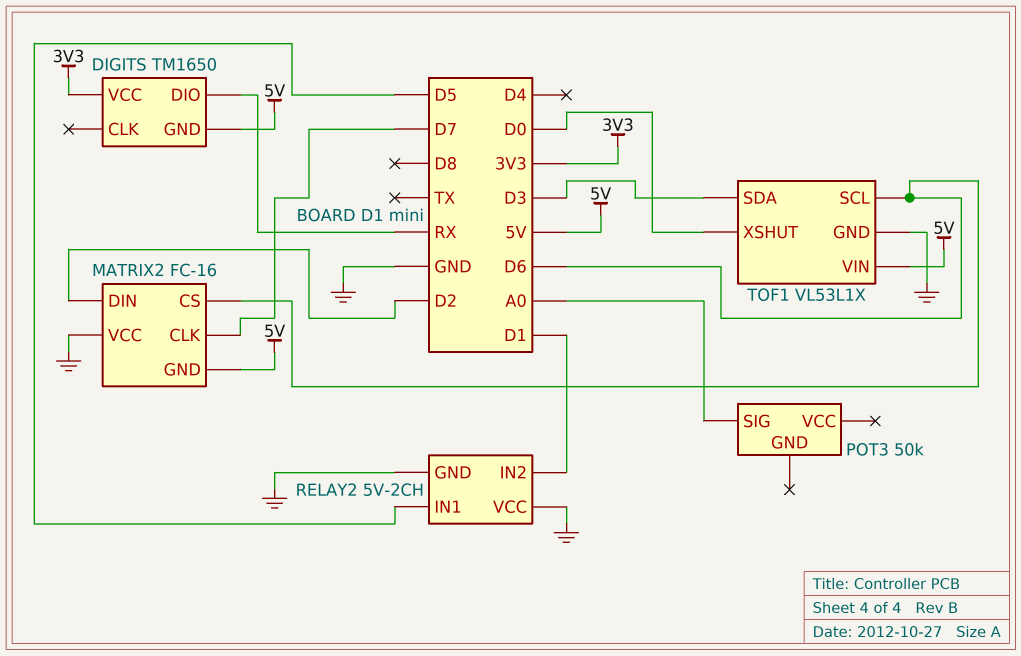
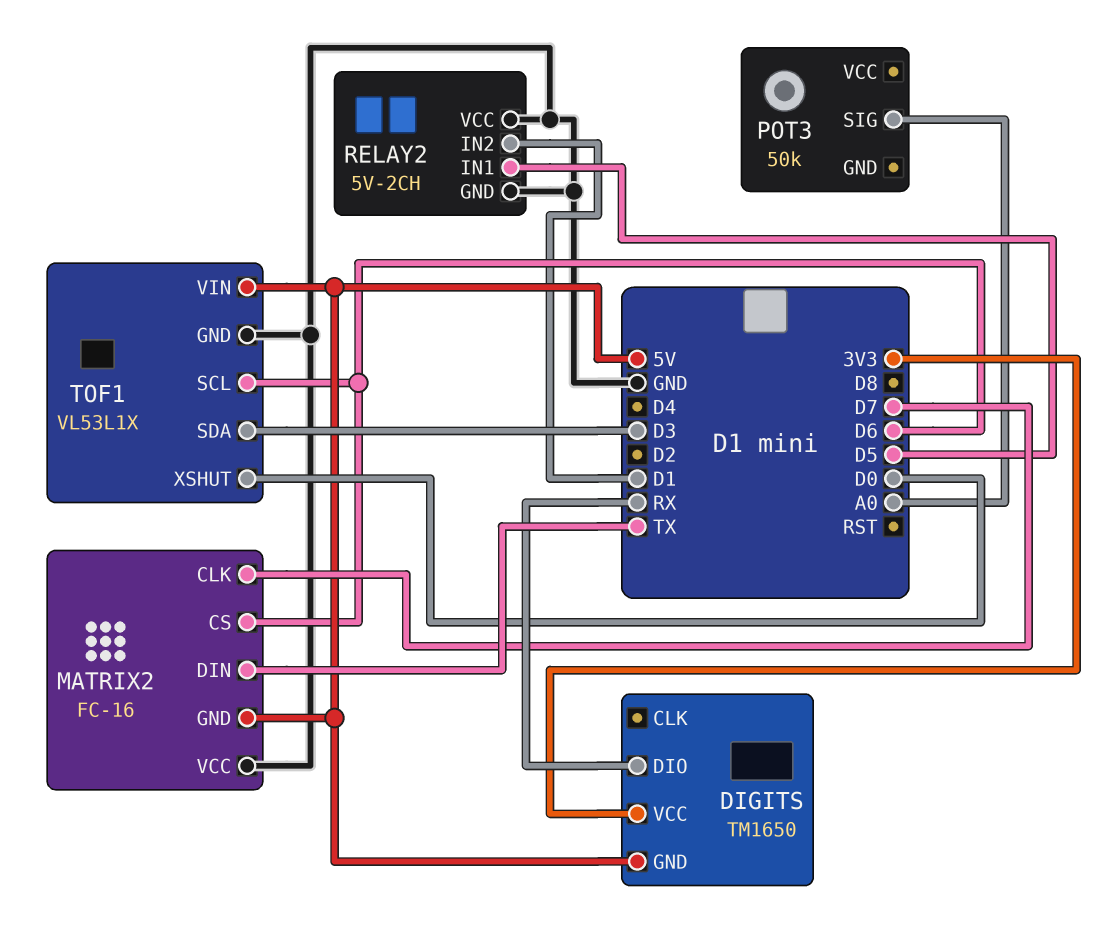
MATRIX2 pin DIN: D2 -> TX

